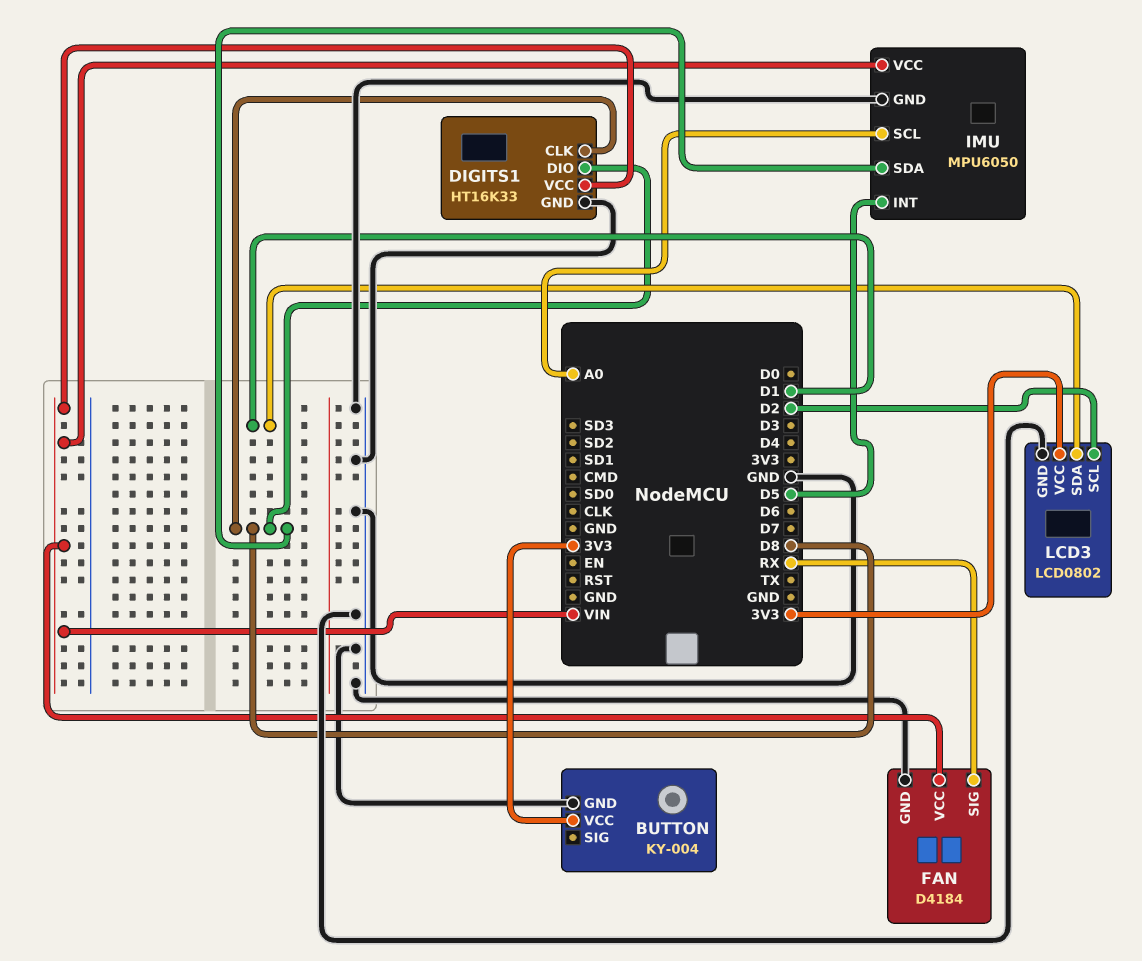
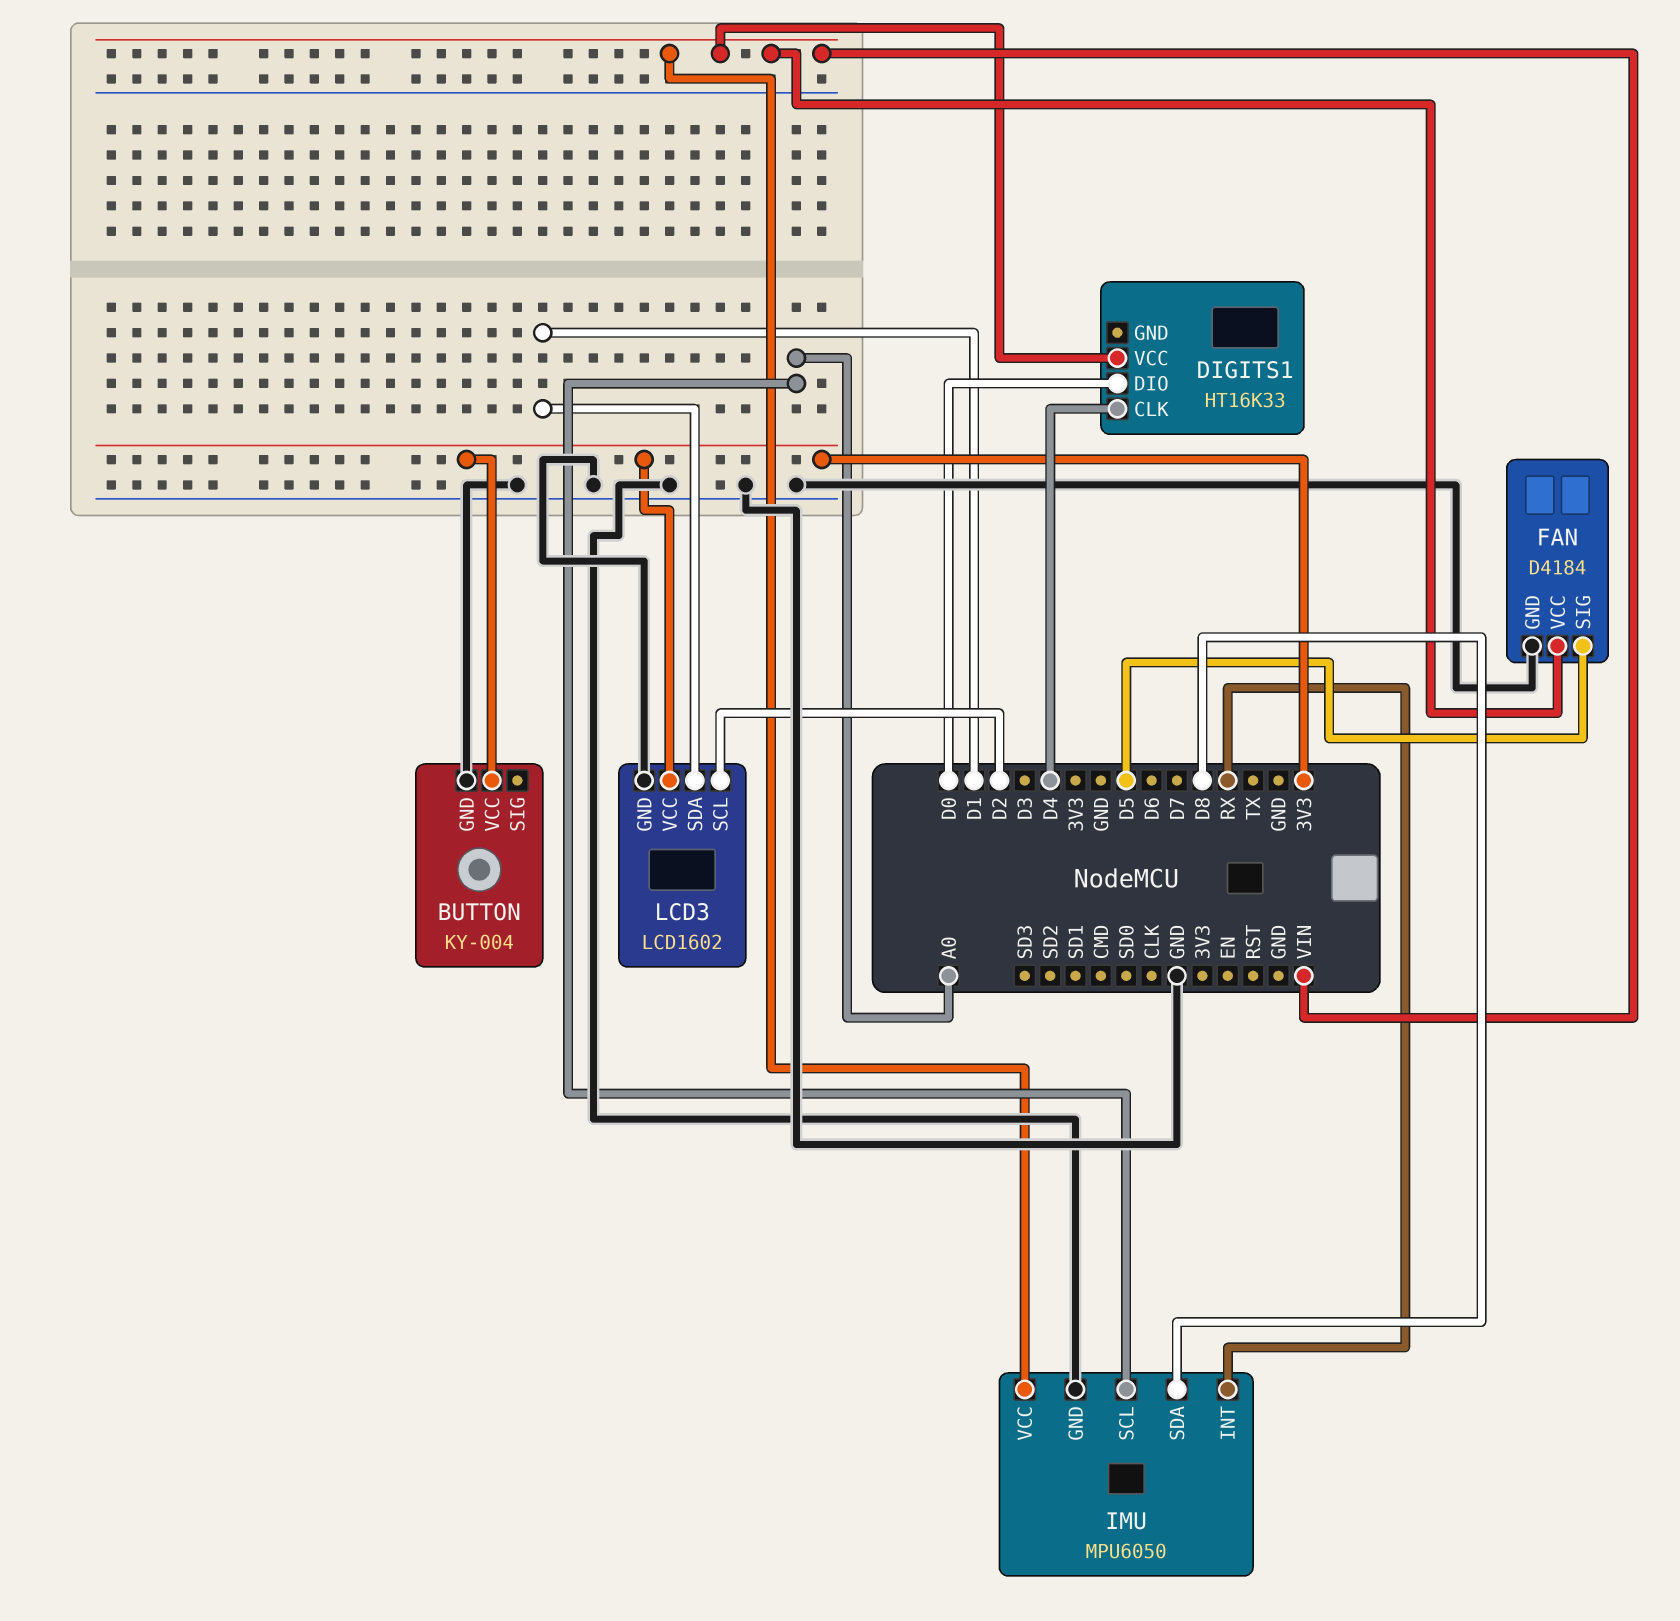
DIGITS1 pin CLK: D8 -> D4
DIGITS1 pin DIO: D8 -> D0
DIGITS1 pin GND: GND -> none
FAN pin SIG: RX -> D5
IMU pin INT: D5 -> RX
LCD3: LCD0802 -> LCD1602

